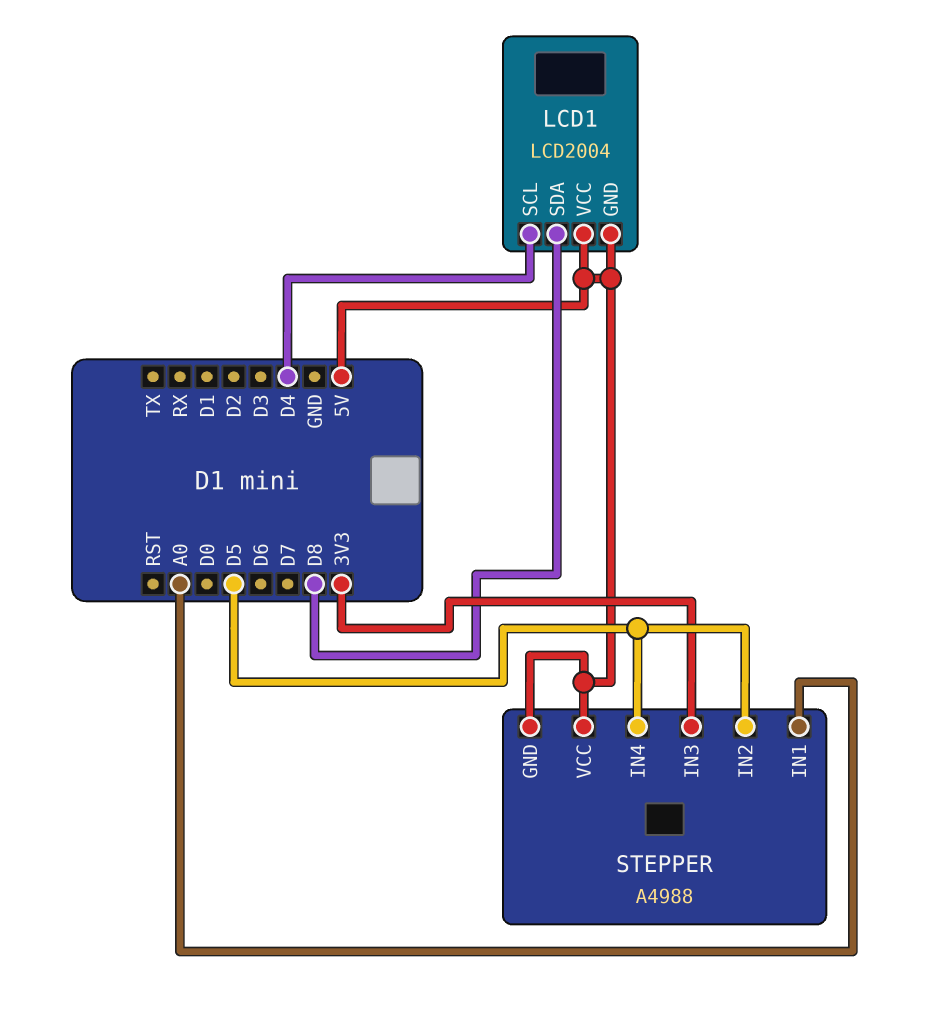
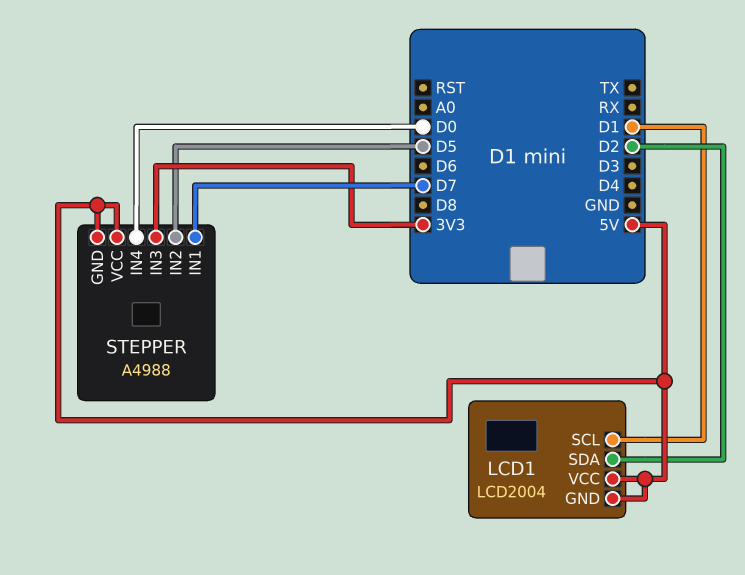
LCD1 pin SCL: D4 -> D1
LCD1 pin SDA: D8 -> D2
STEPPER pin IN1: A0 -> D7
STEPPER pin IN4: D5 -> D0

